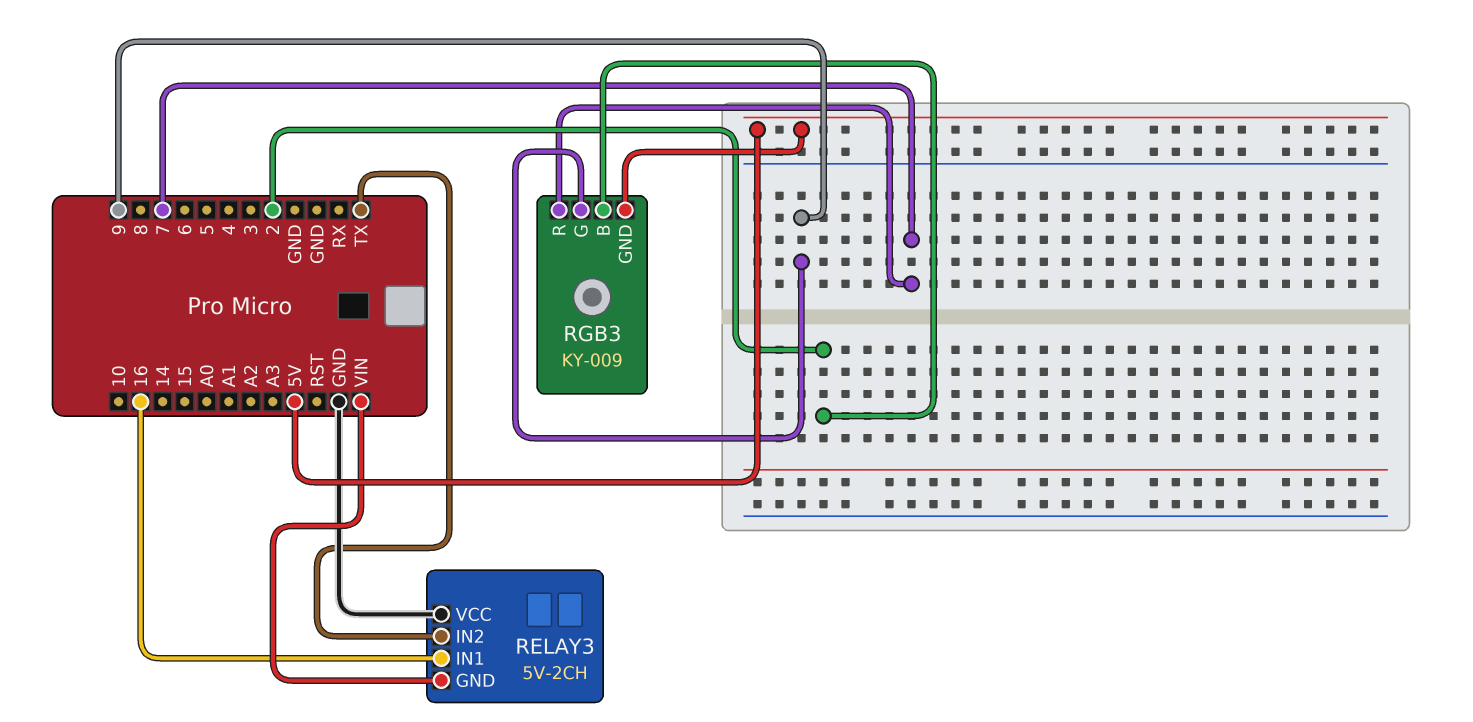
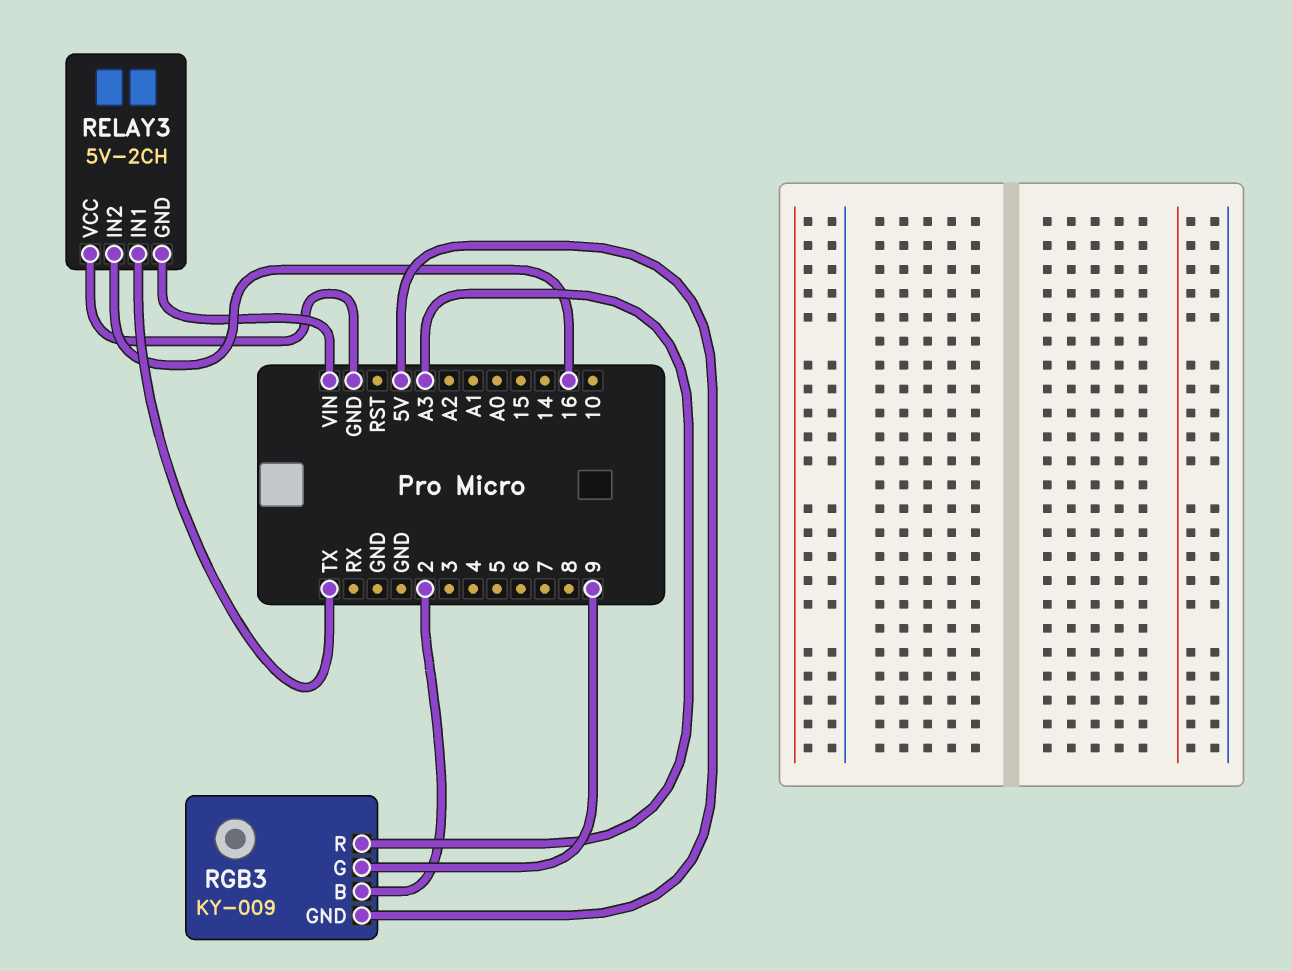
RELAY3 pin IN1: 16 -> TX
RELAY3 pin IN2: TX -> 16
RGB3 pin R: 7 -> A3

